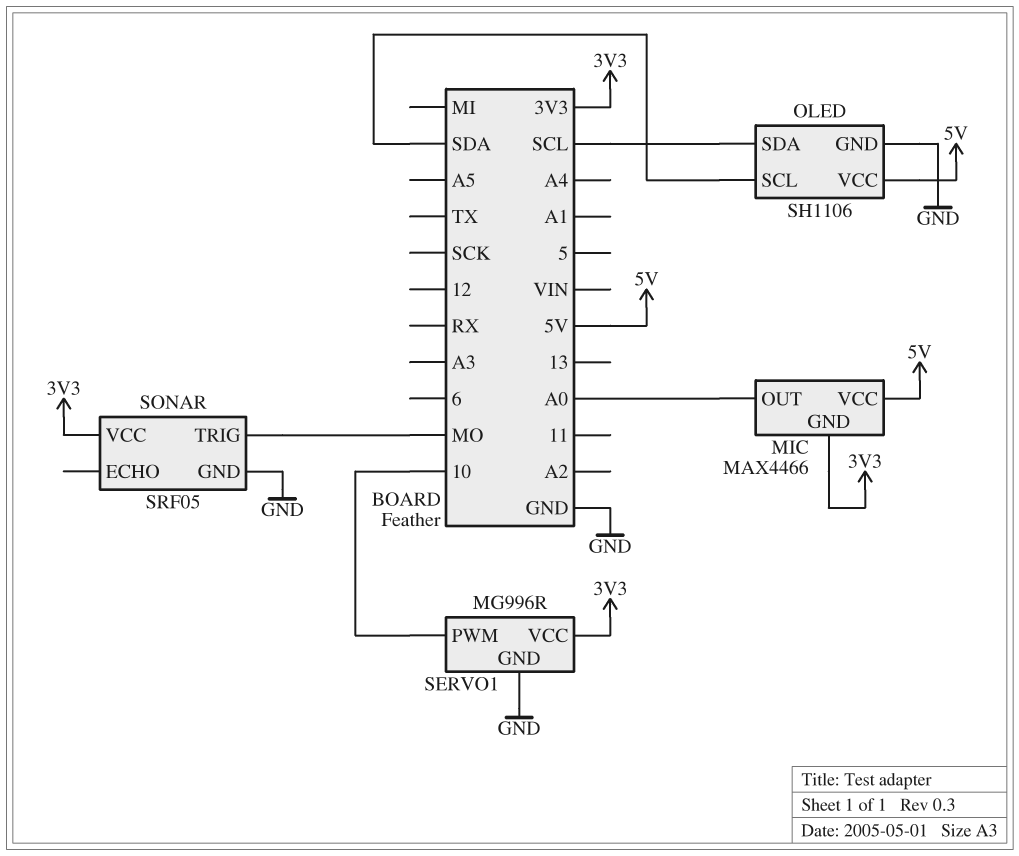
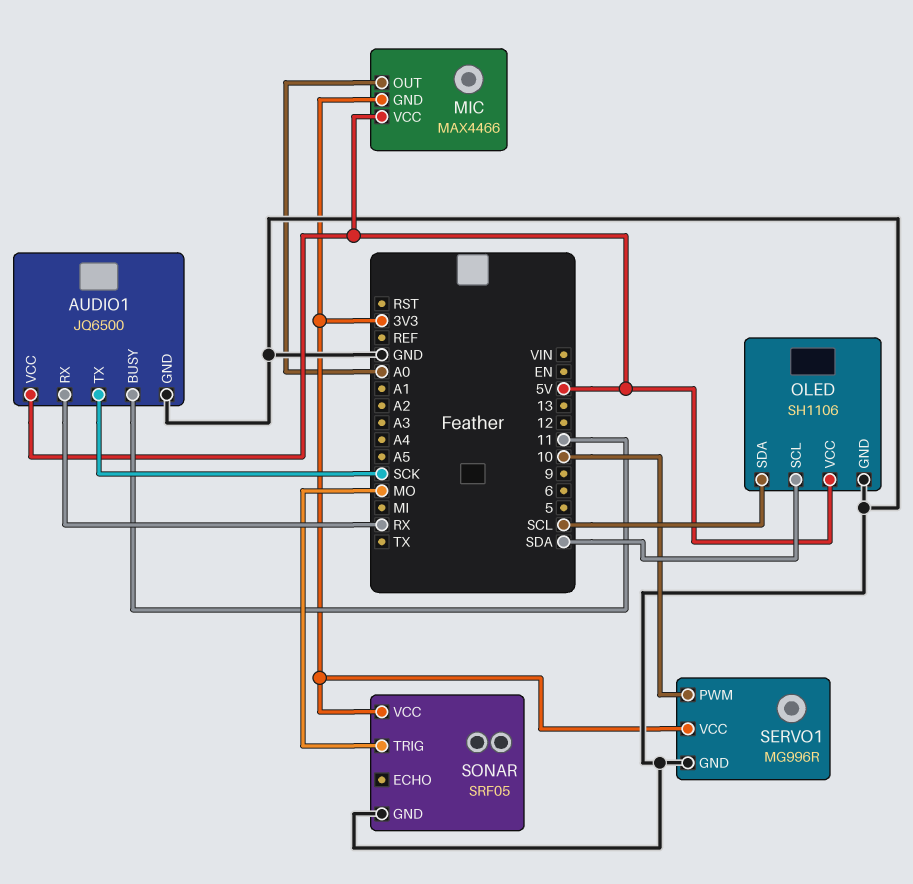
AUDIO1: none -> JQ6500
AUDIO1 pin BUSY: none -> 11
AUDIO1 pin GND: none -> GND
AUDIO1 pin RX: none -> RX
AUDIO1 pin TX: none -> SCK
AUDIO1 pin VCC: none -> 5V

